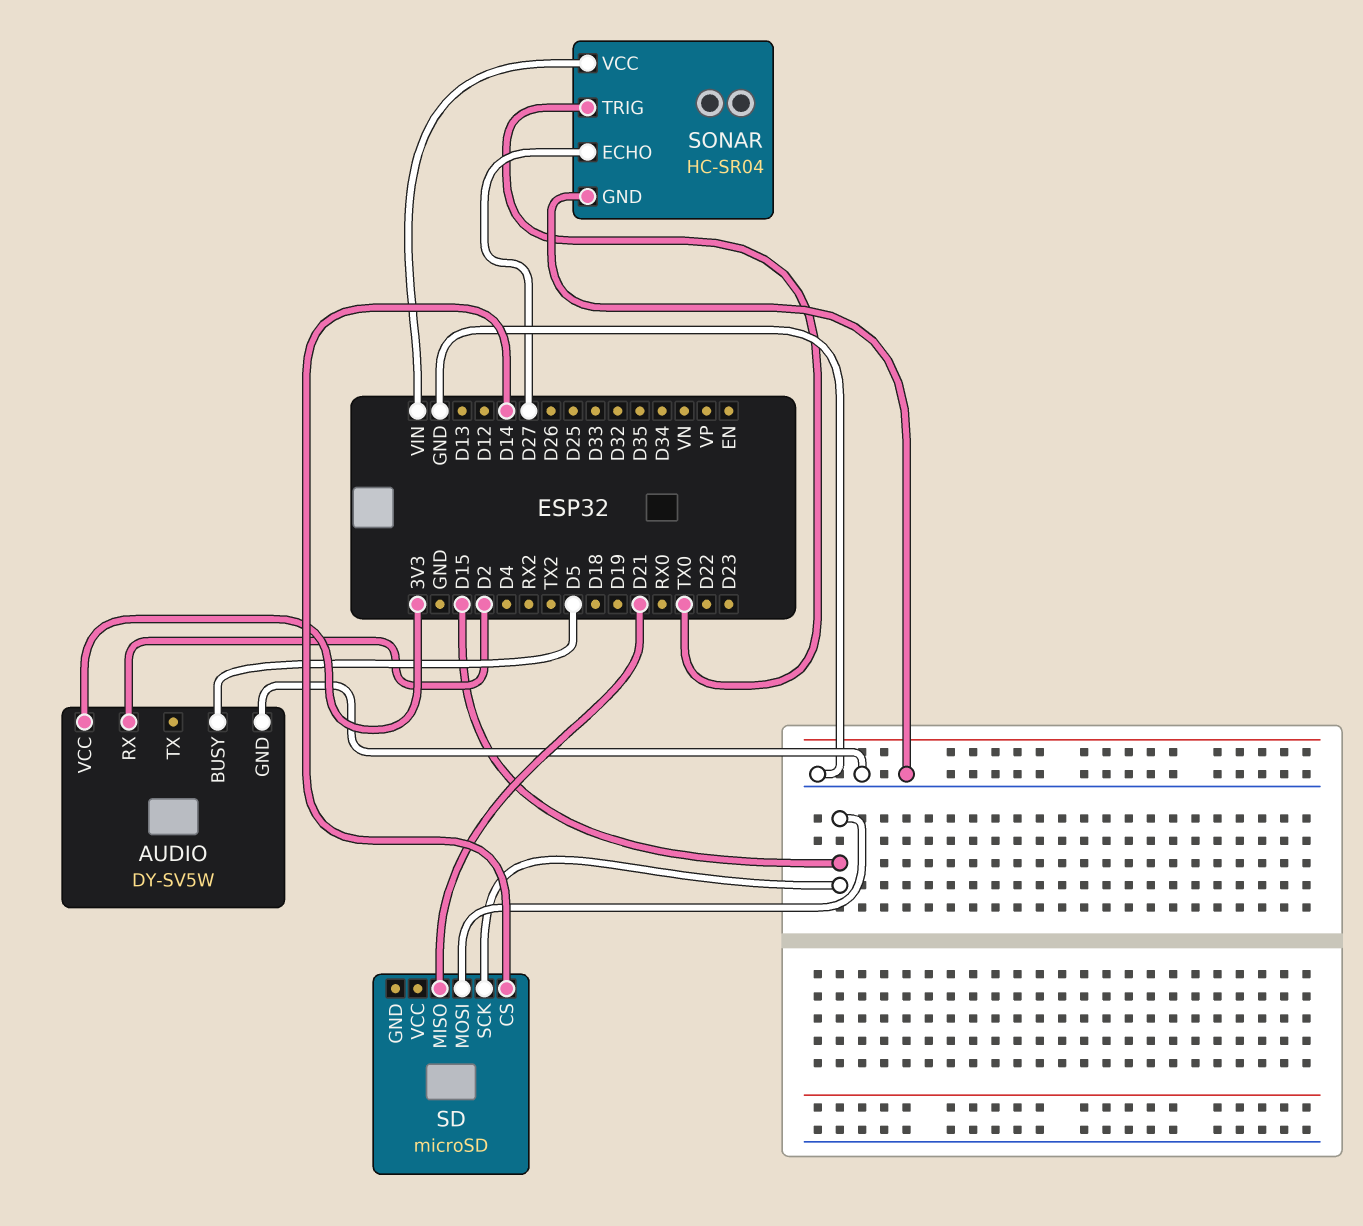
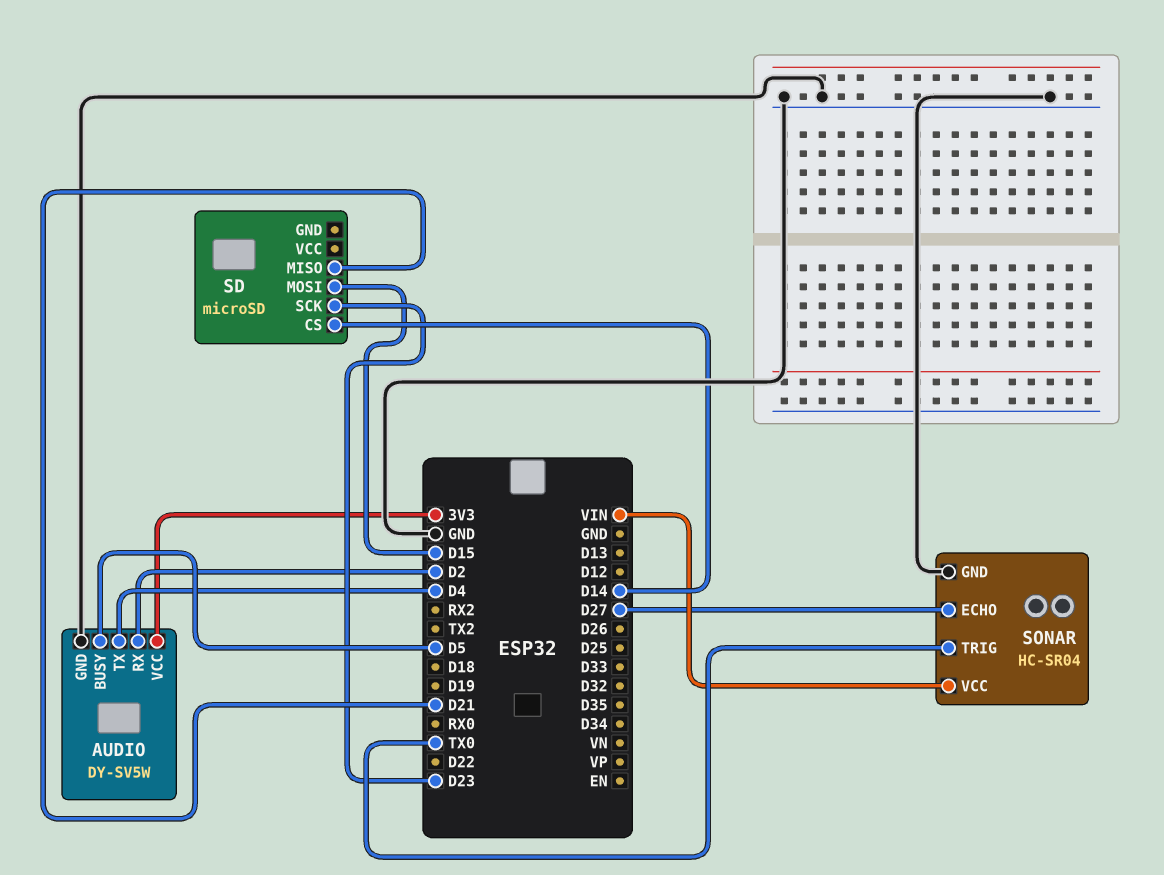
AUDIO pin TX: none -> D4
SD pin SCK: D15 -> D23

